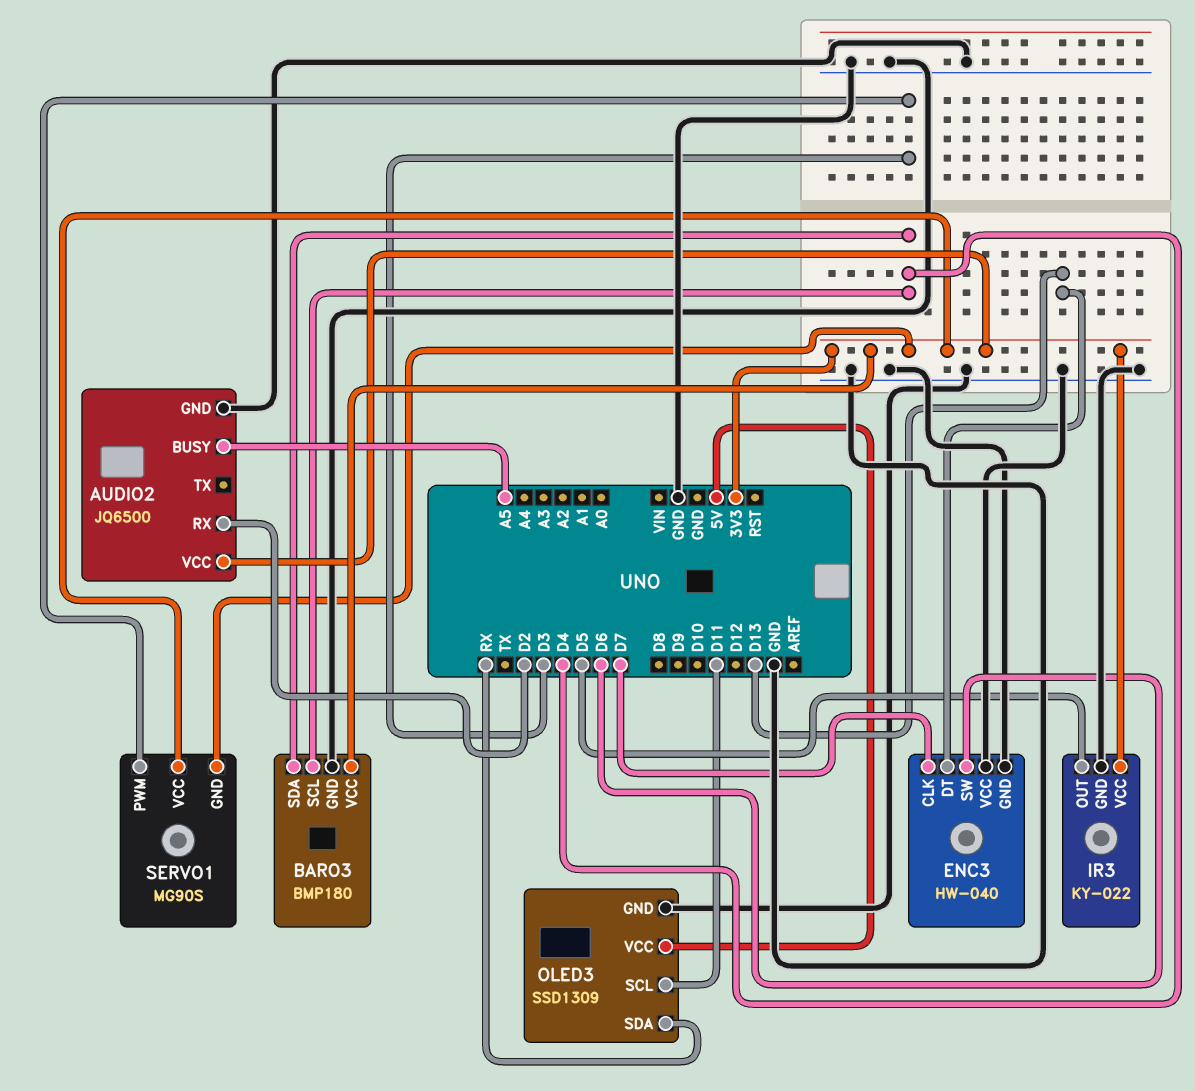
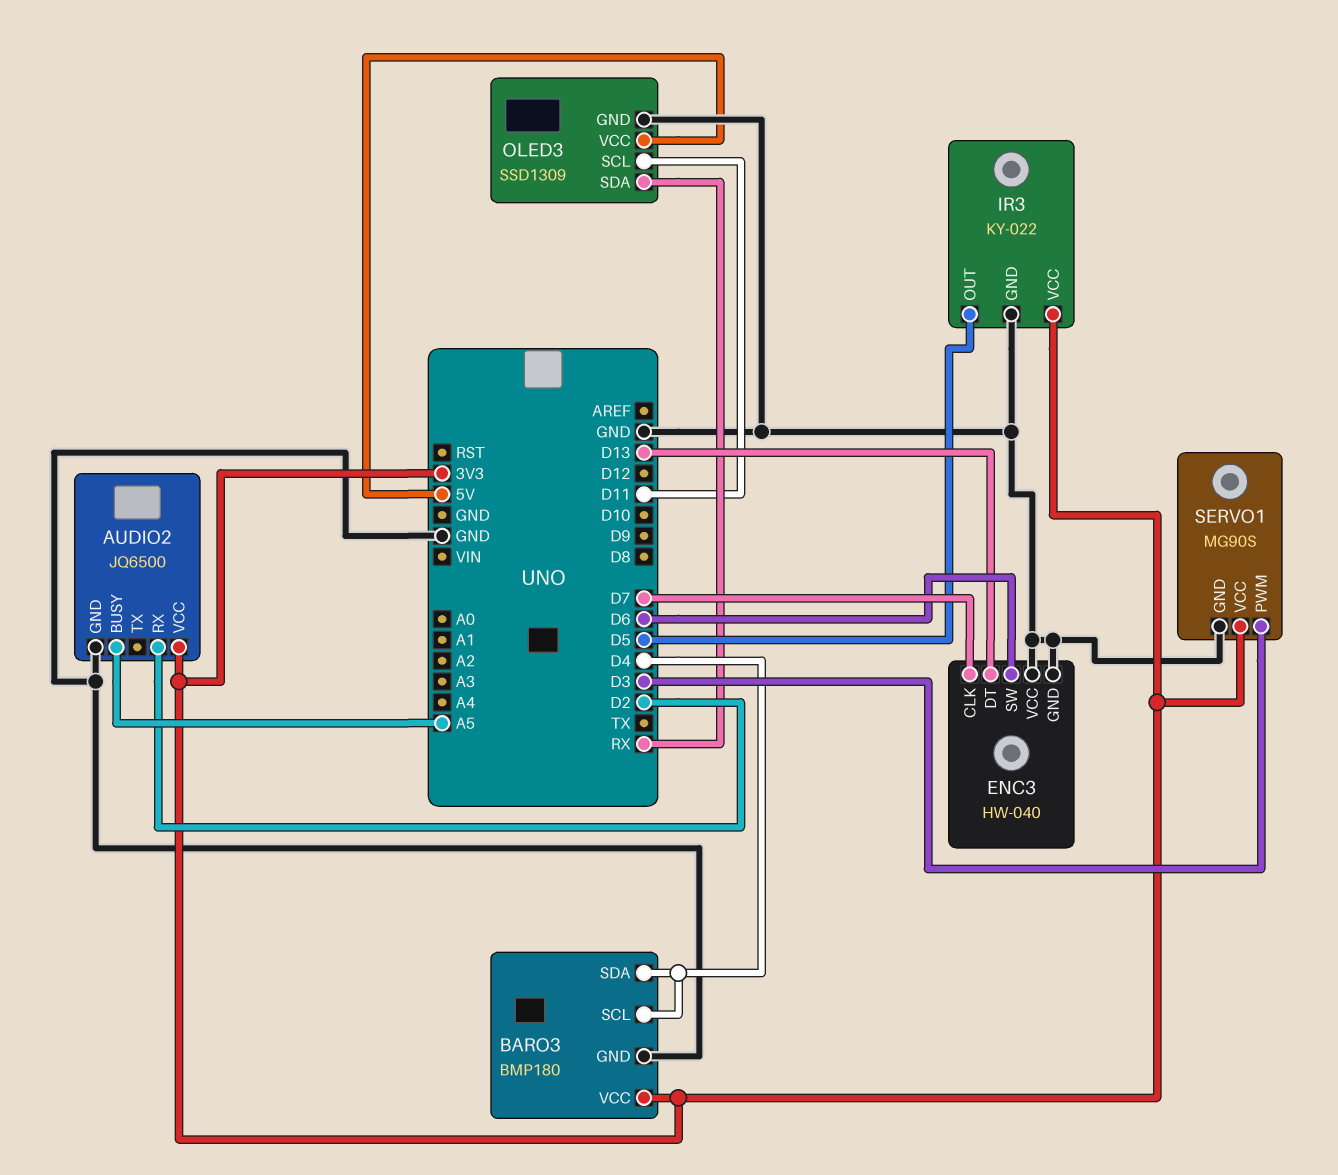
SERVO1 pin GND: 3V3 -> GND

